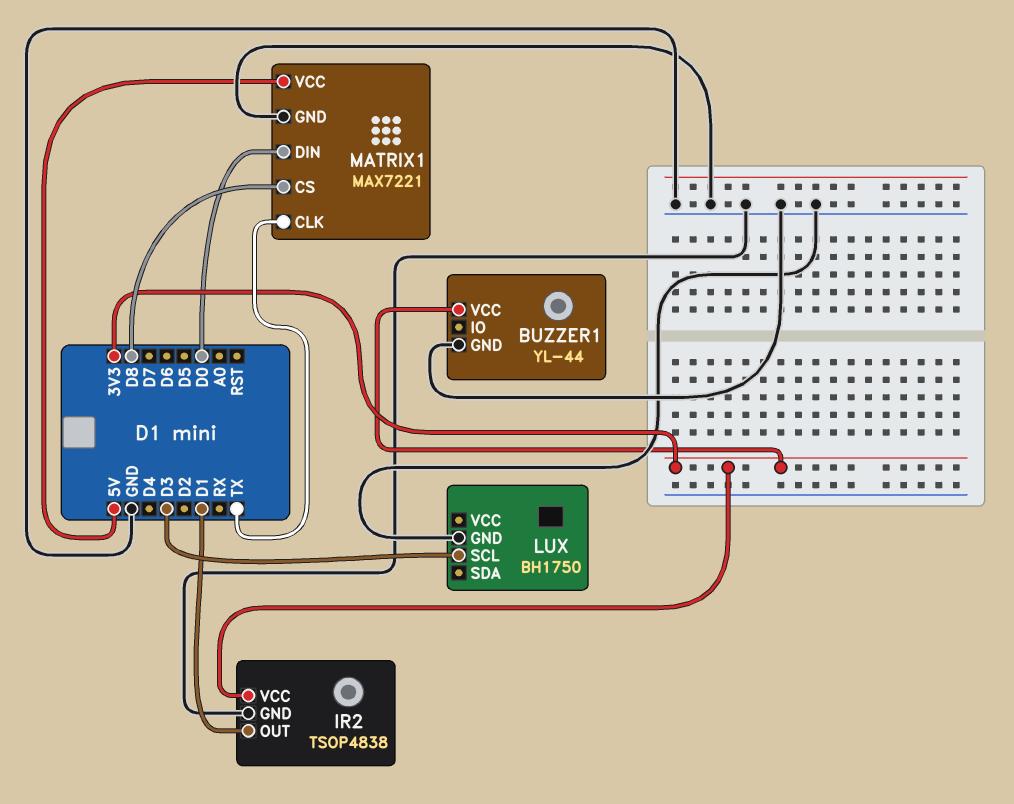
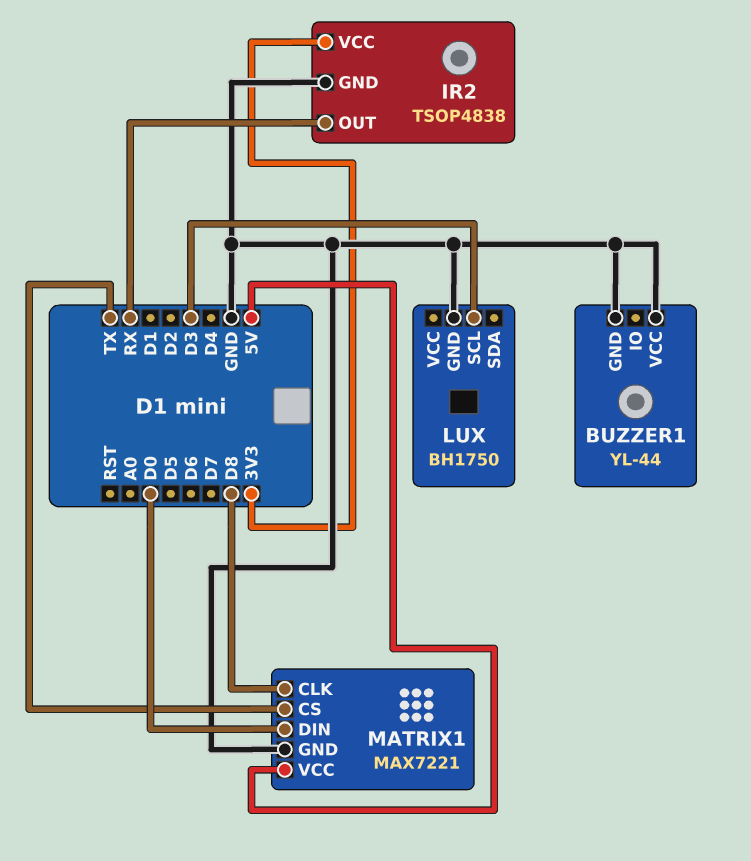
BUZZER1 pin VCC: 3V3 -> GND
IR2 pin OUT: D1 -> RX
MATRIX1 pin CLK: TX -> D8
MATRIX1 pin CS: D8 -> TX

